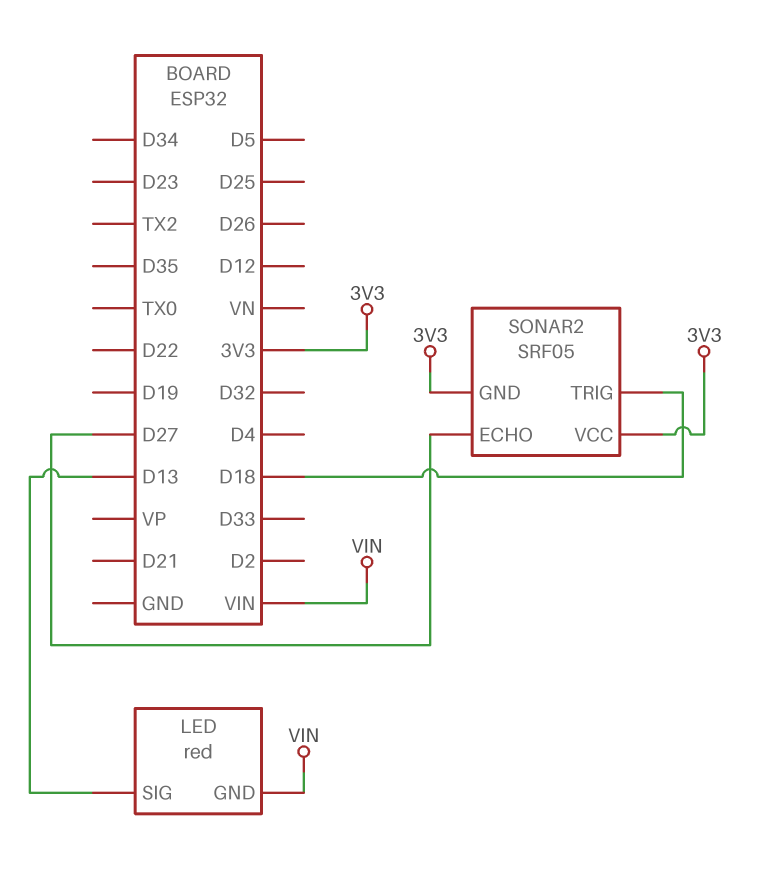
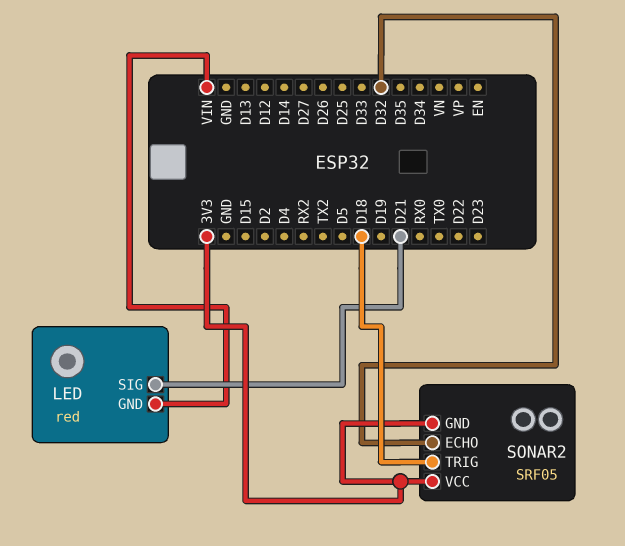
LED pin SIG: D13 -> D21
SONAR2 pin ECHO: D27 -> D32

